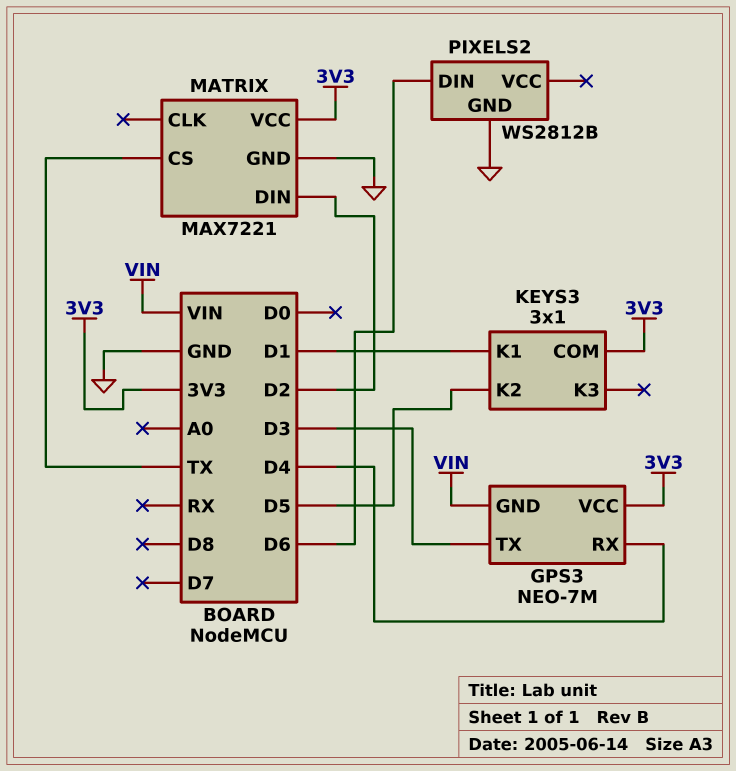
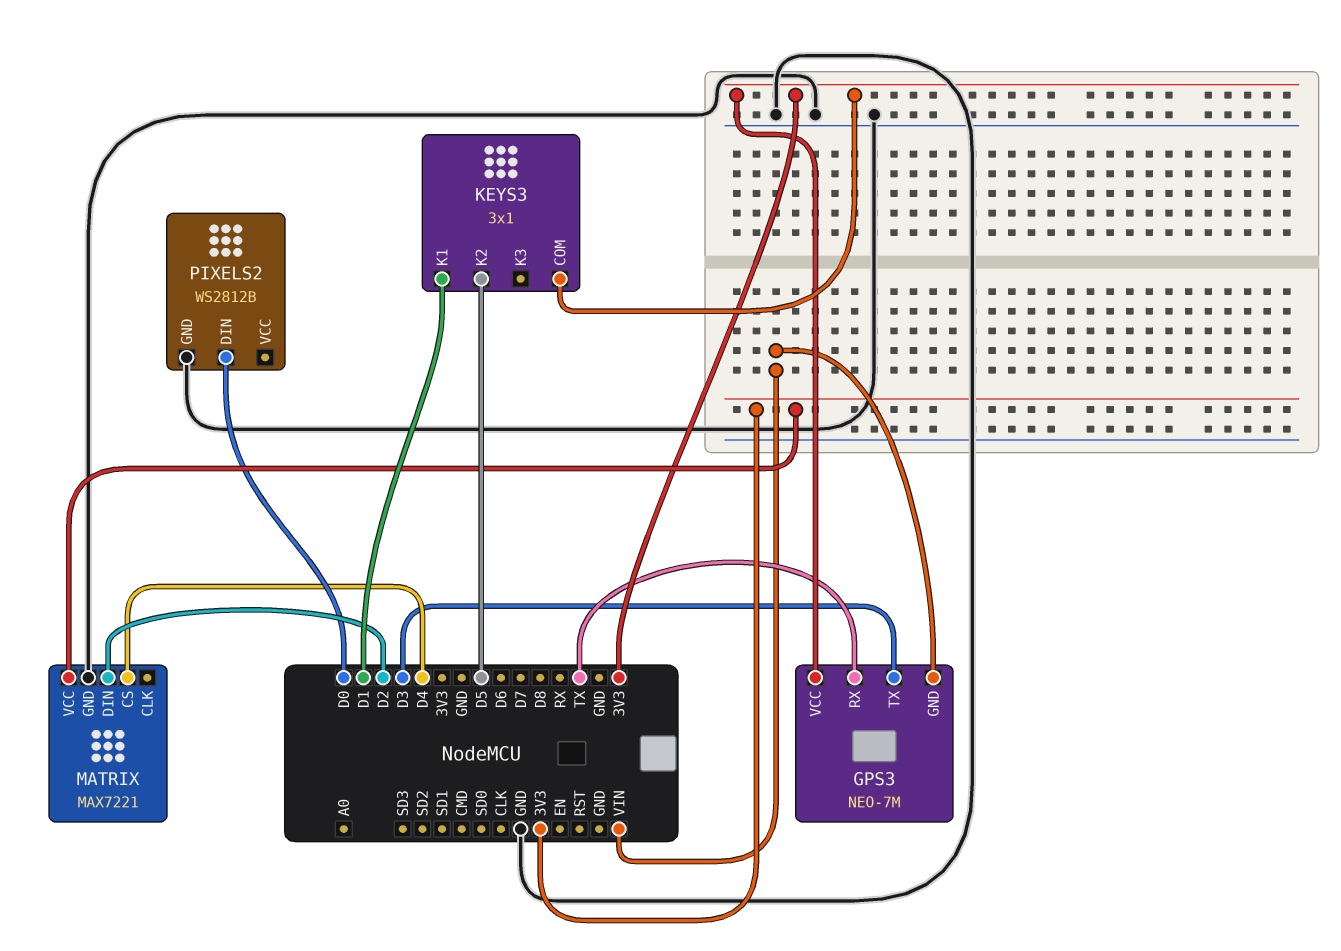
GPS3 pin RX: D4 -> TX
MATRIX pin CS: TX -> D4
PIXELS2 pin DIN: D6 -> D0

